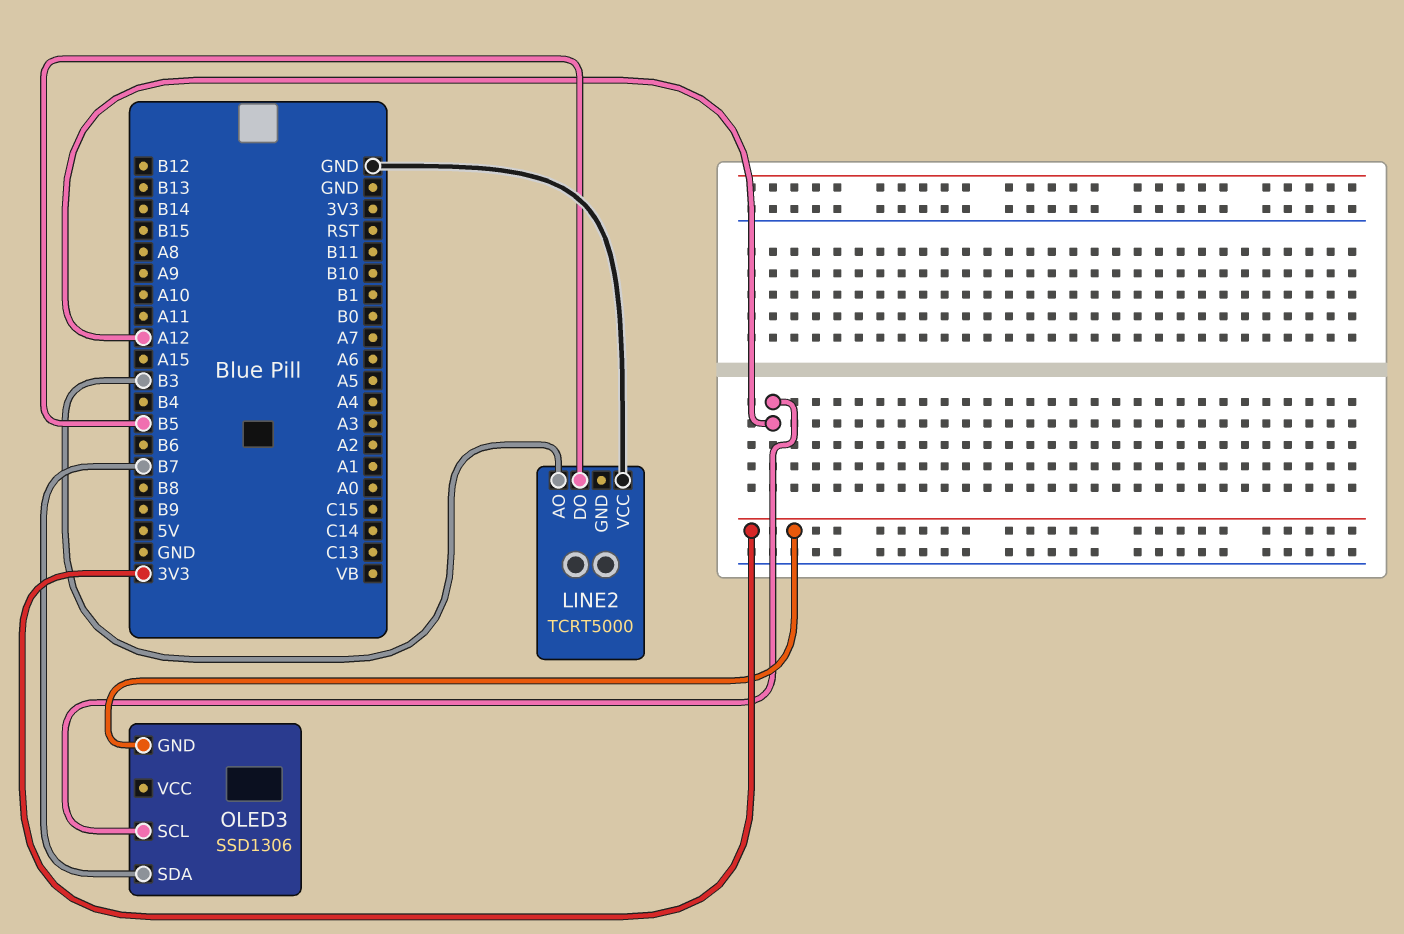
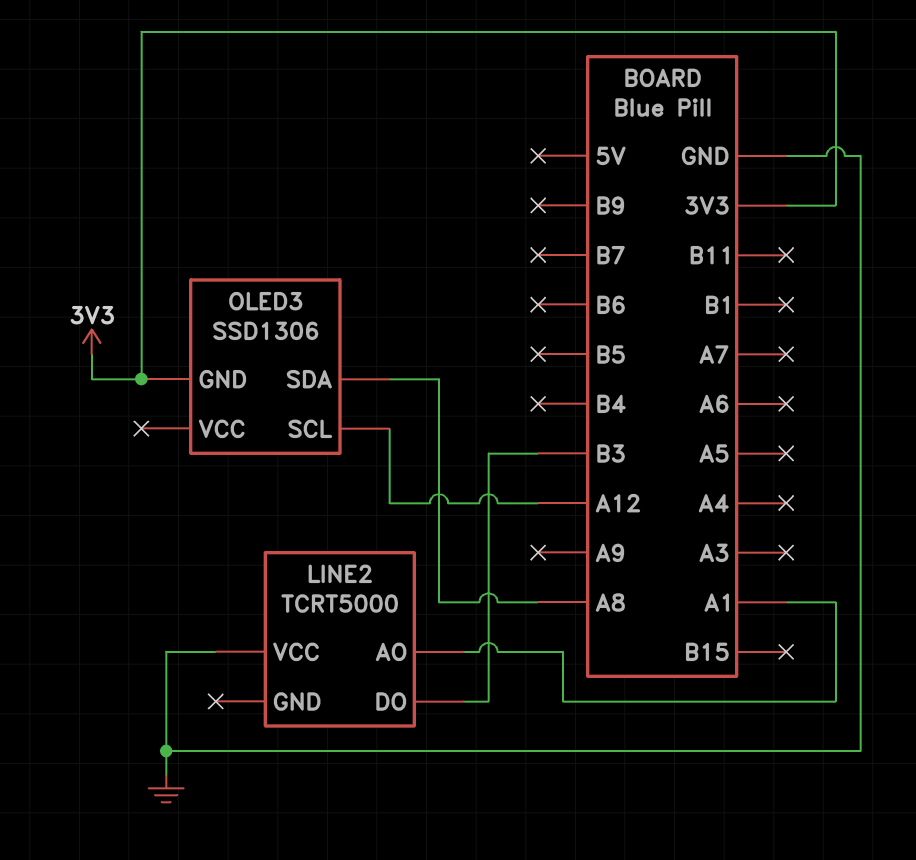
LINE2 pin AO: B3 -> A1
LINE2 pin DO: B5 -> B3
OLED3 pin SDA: B7 -> A8

